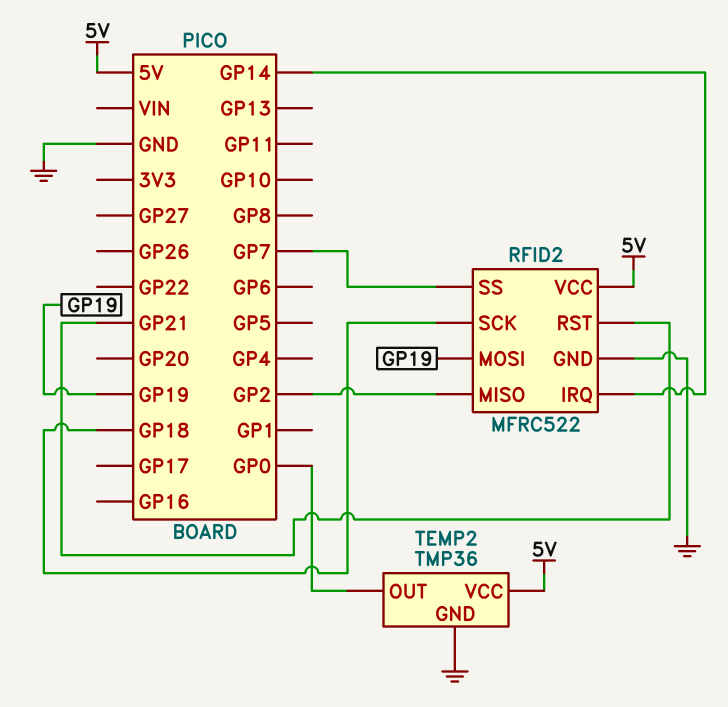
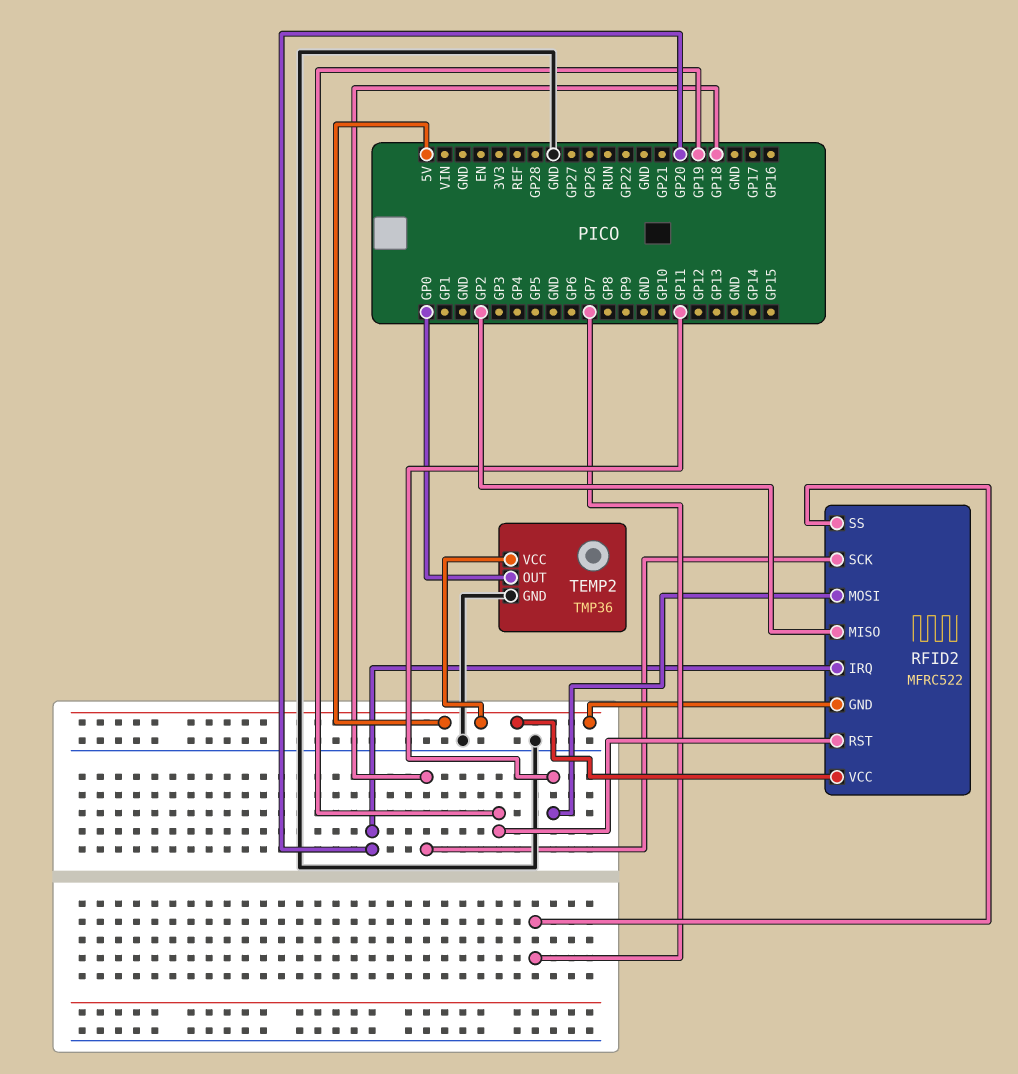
RFID2 pin GND: GND -> 5V
RFID2 pin IRQ: GP14 -> GP20
RFID2 pin MOSI: GP19 -> GP11
RFID2 pin RST: GP21 -> GP19

